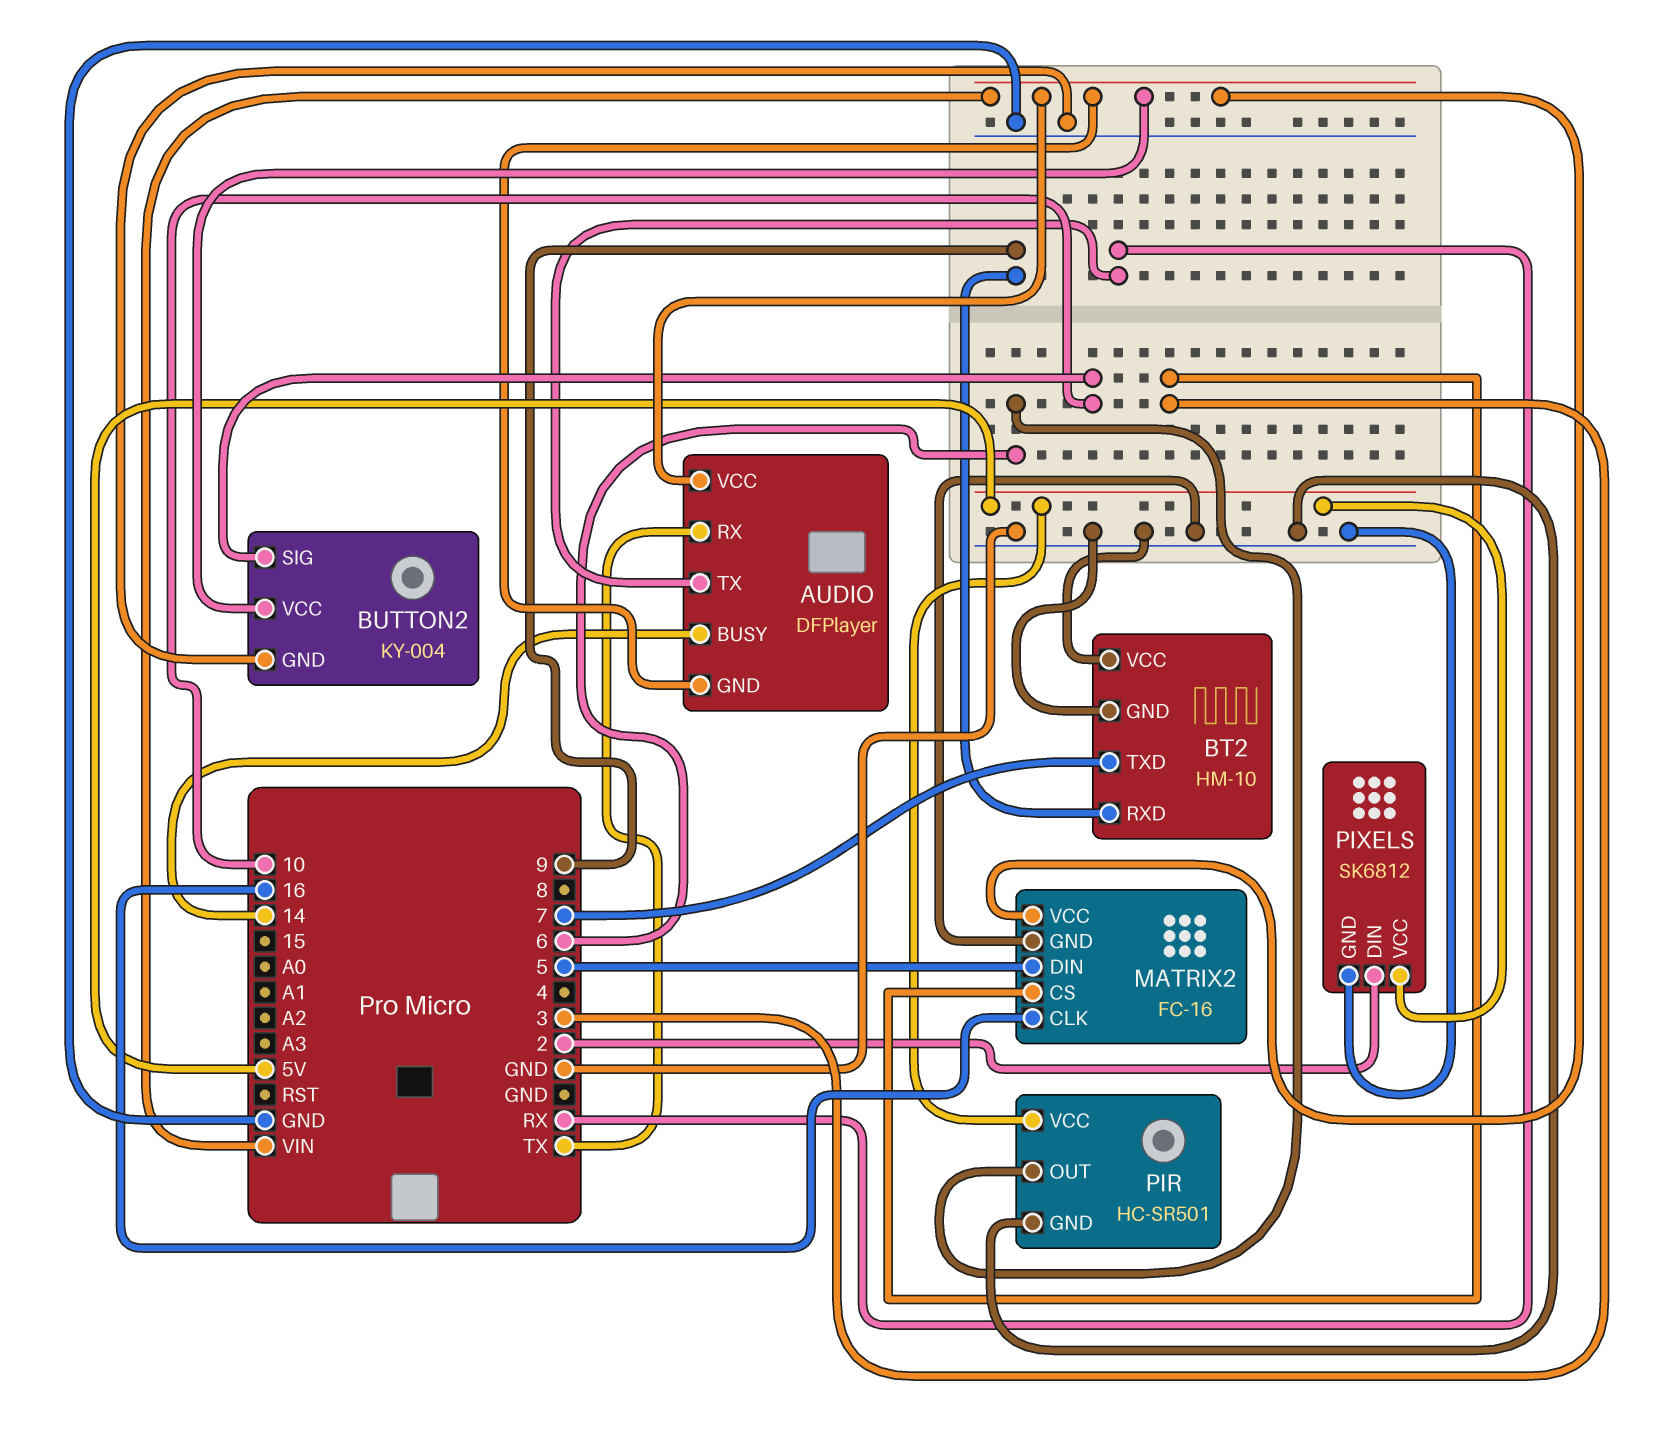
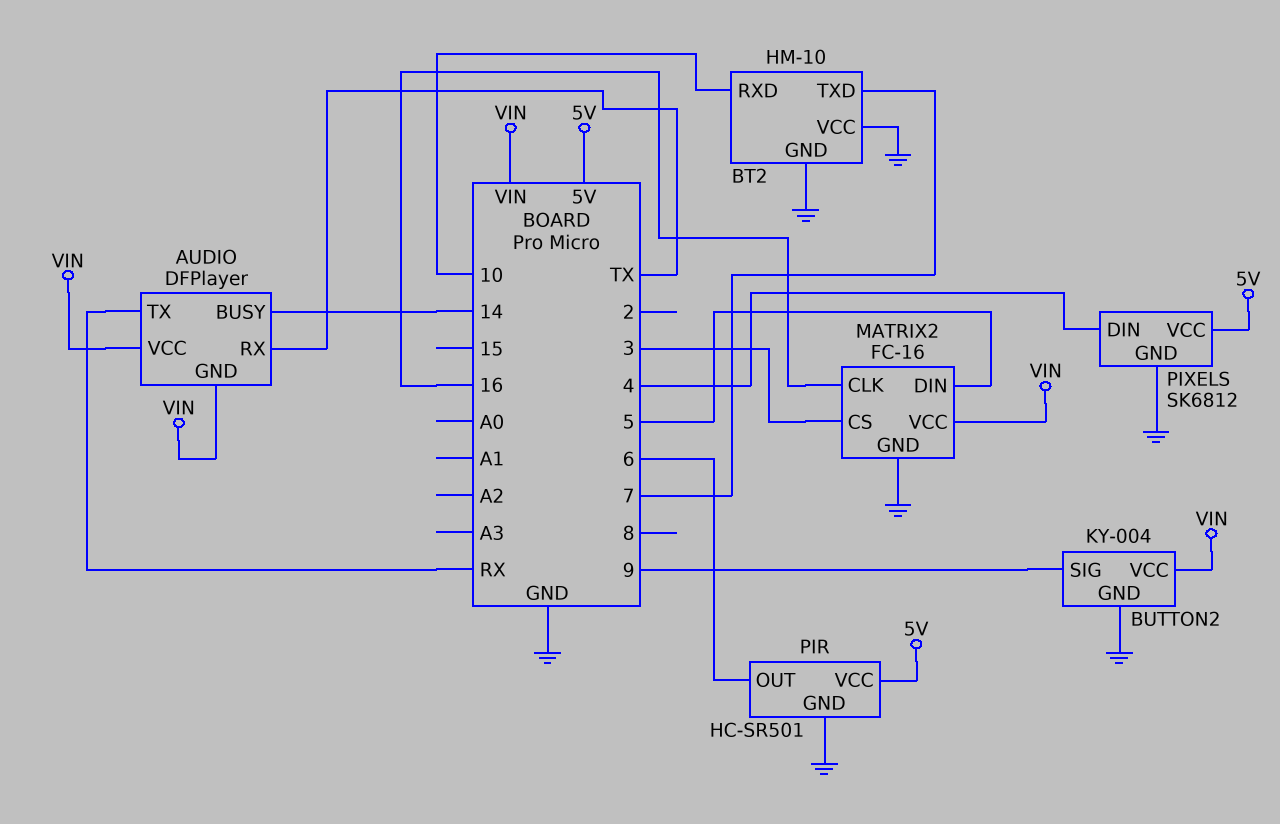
BT2 pin RXD: 9 -> 10
BUTTON2 pin SIG: 10 -> 9
PIXELS pin DIN: 2 -> 4

